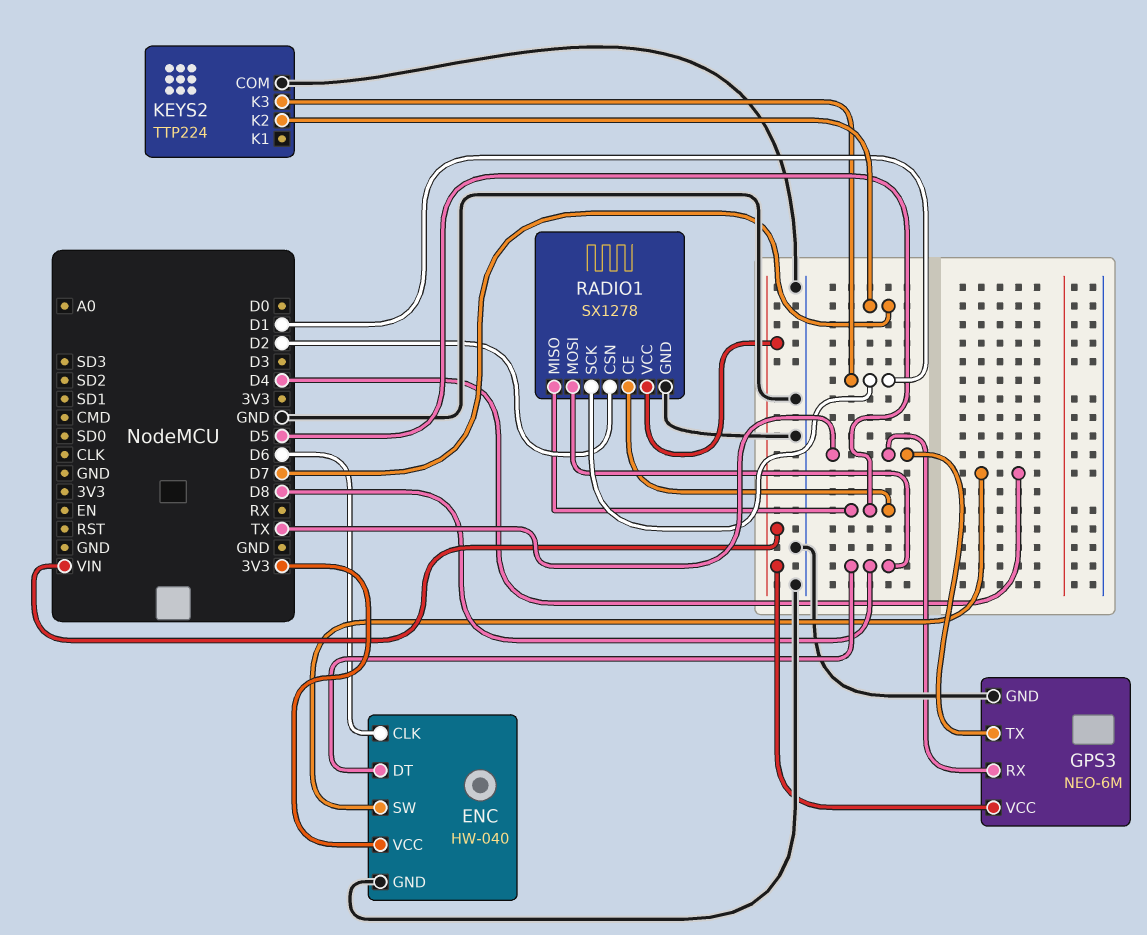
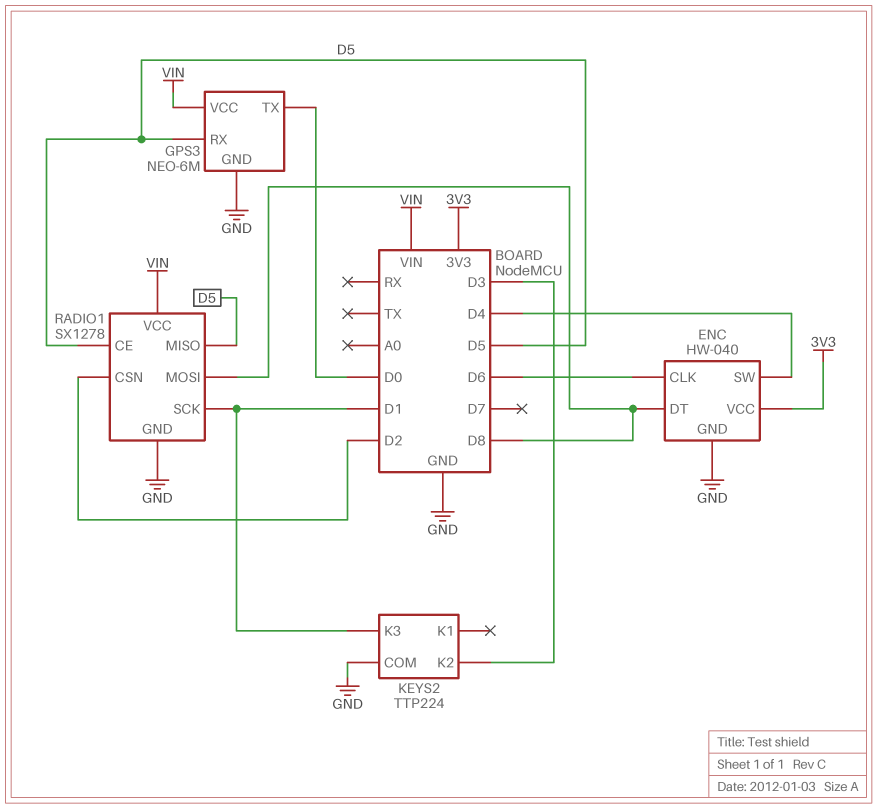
GPS3 pin RX: TX -> D5
GPS3 pin TX: TX -> D0
KEYS2 pin K2: D7 -> D3

